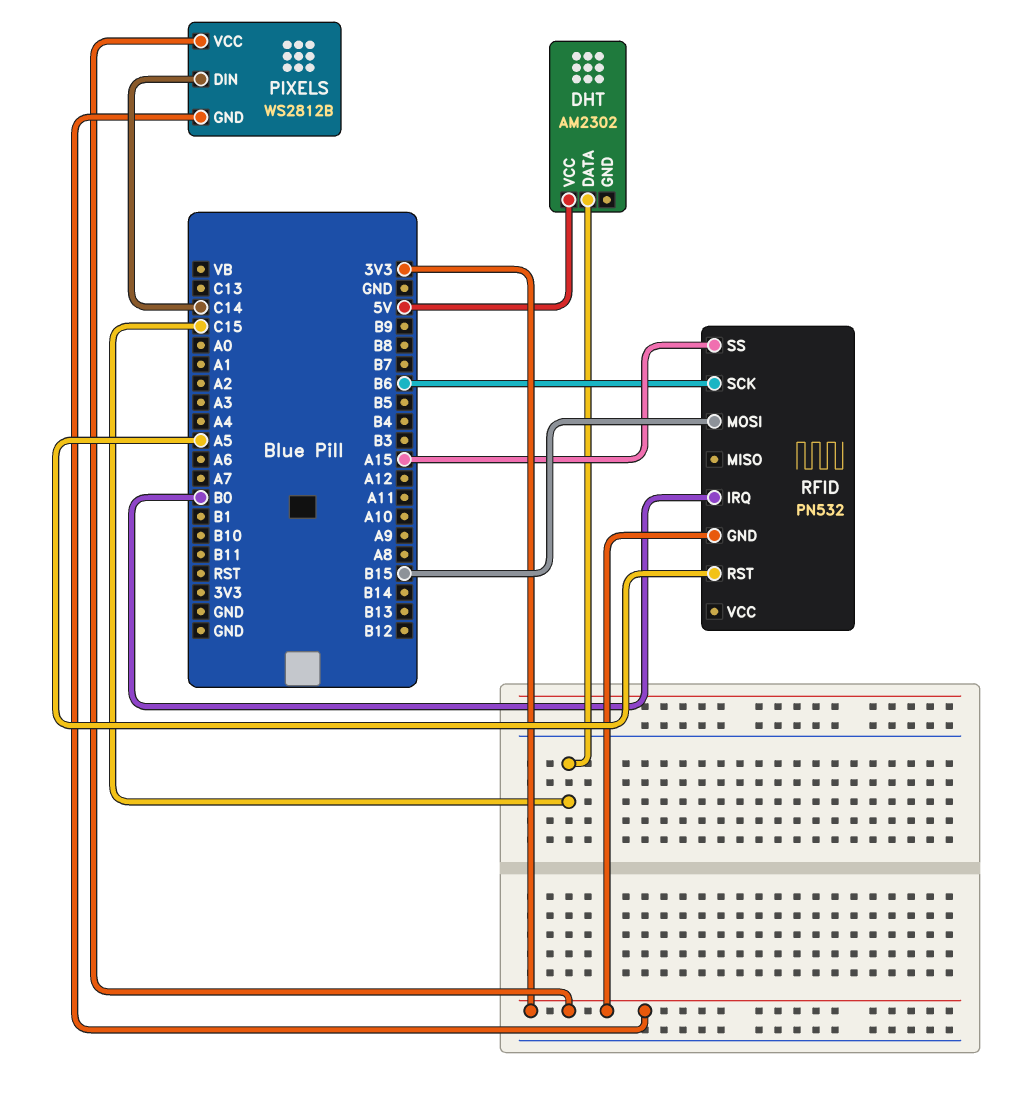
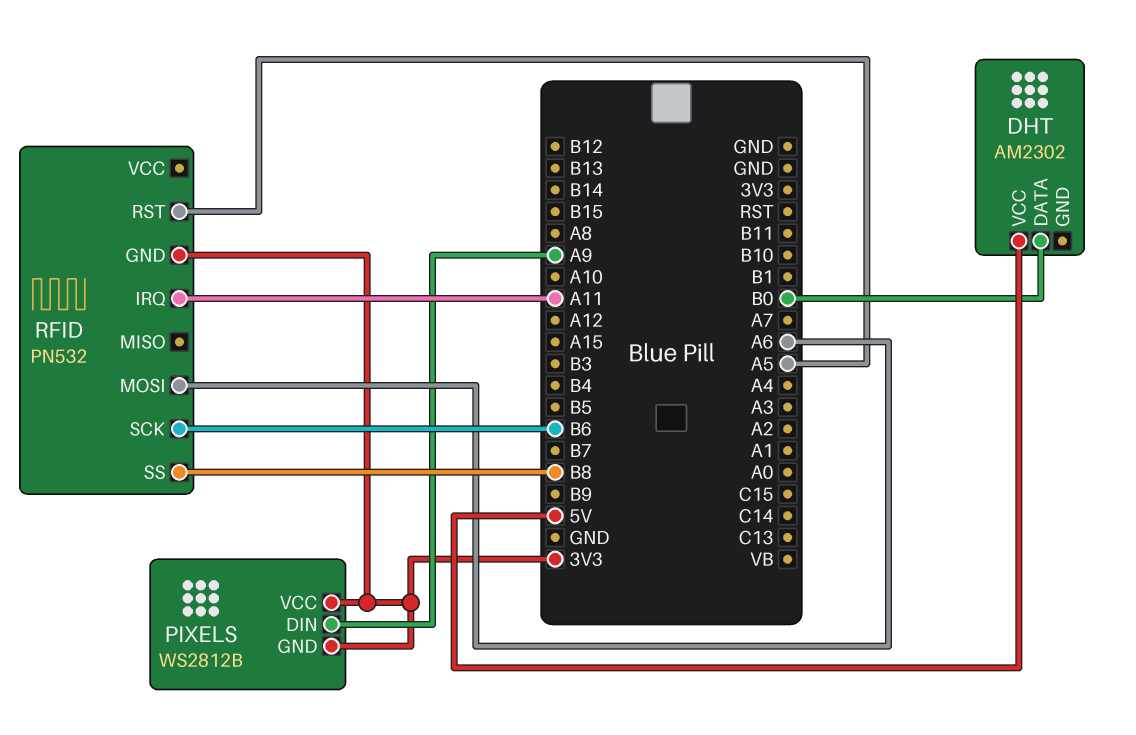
DHT pin DATA: C15 -> B0
PIXELS pin DIN: C14 -> A9
RFID pin IRQ: B0 -> A11
RFID pin MOSI: B15 -> A6
RFID pin SS: A15 -> B8

